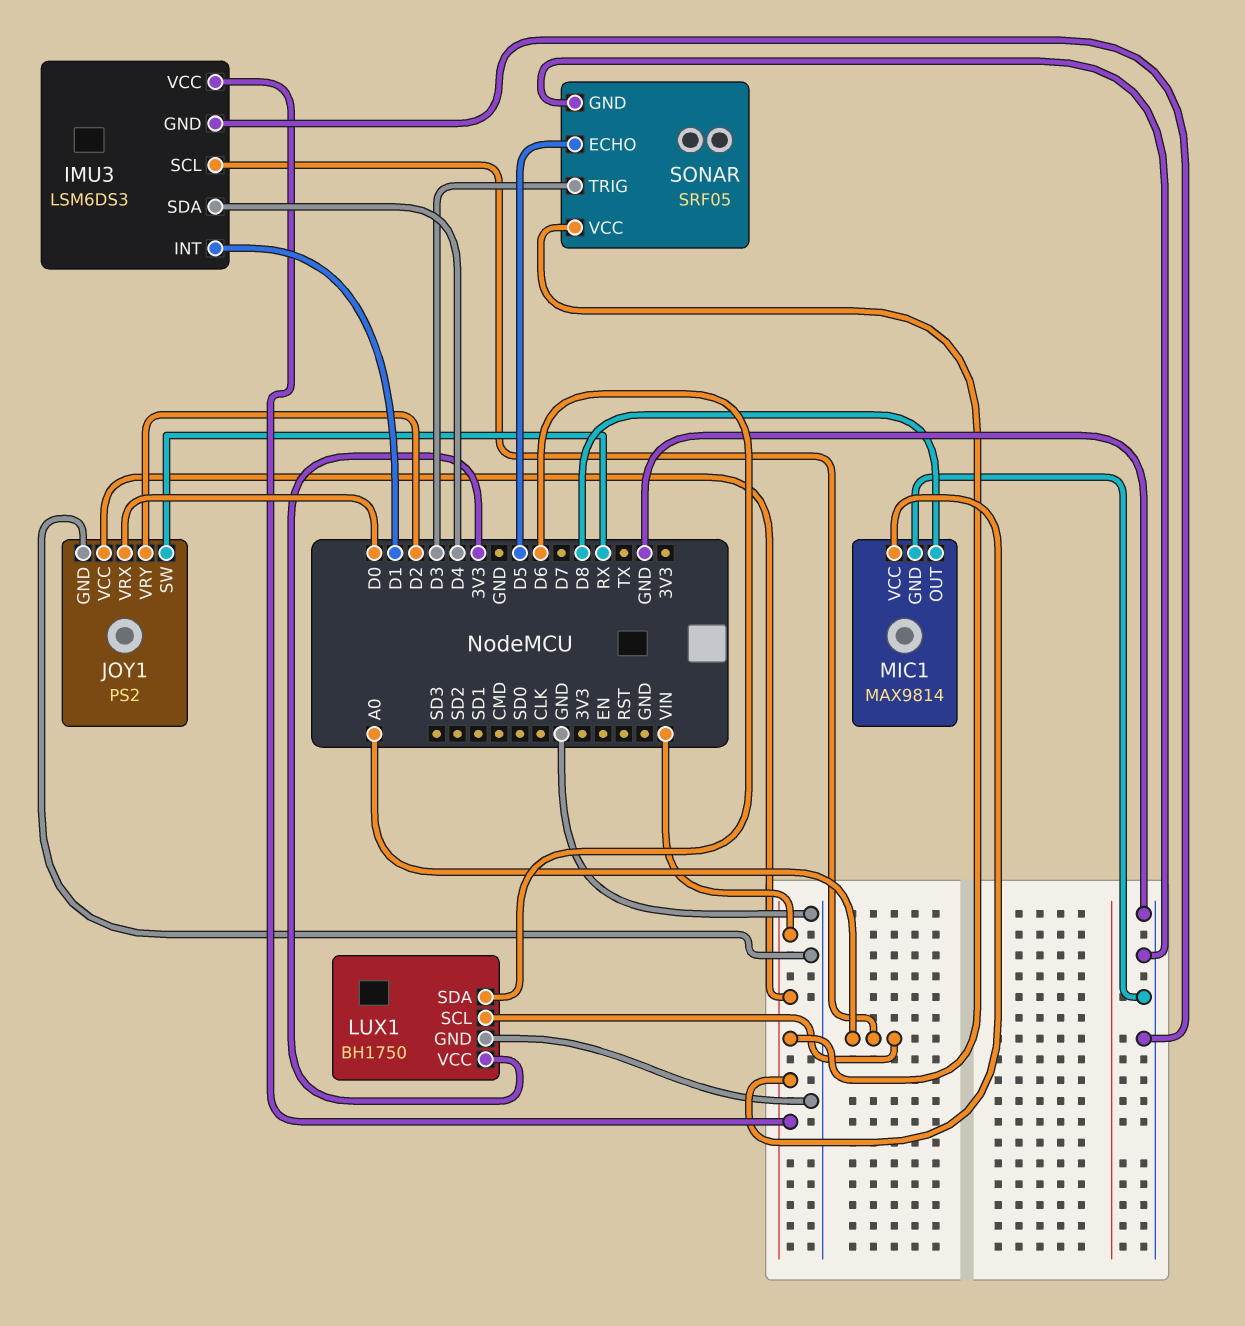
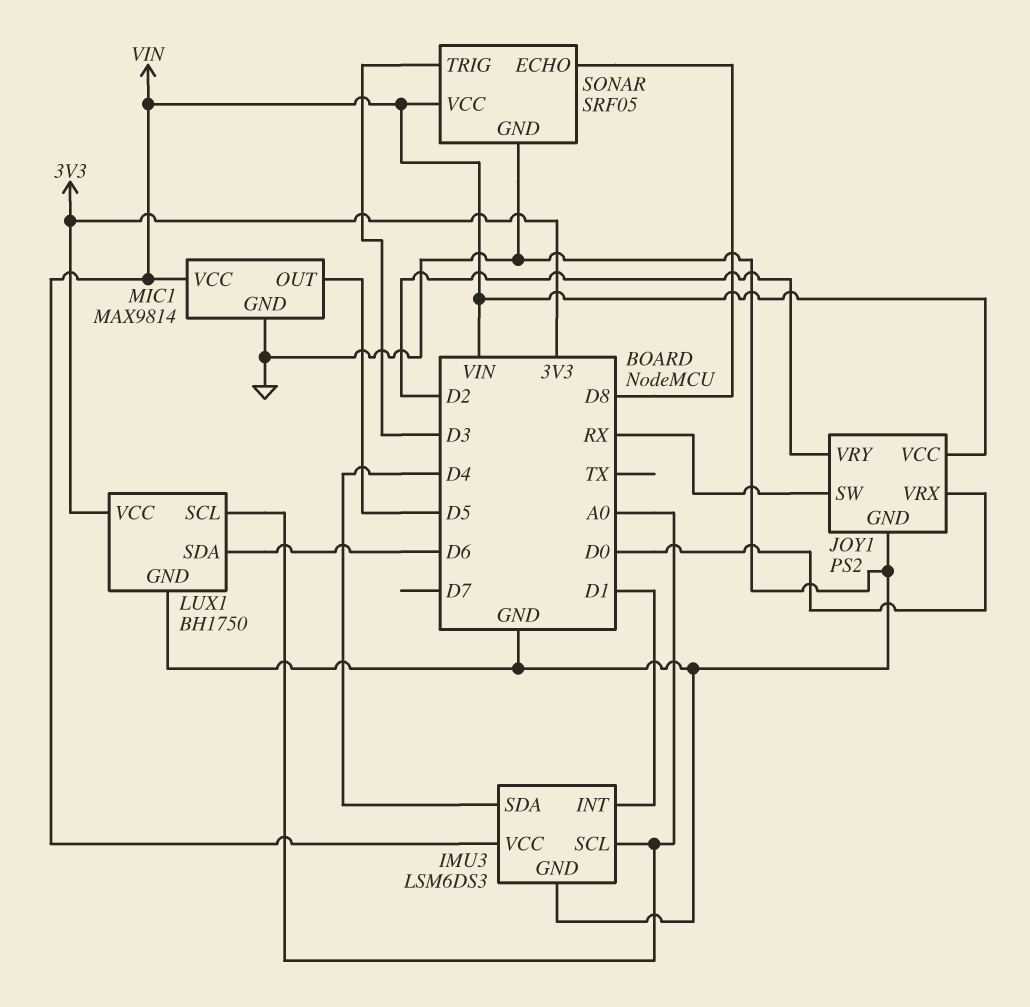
MIC1 pin OUT: D8 -> D5
SONAR pin ECHO: D5 -> D8

